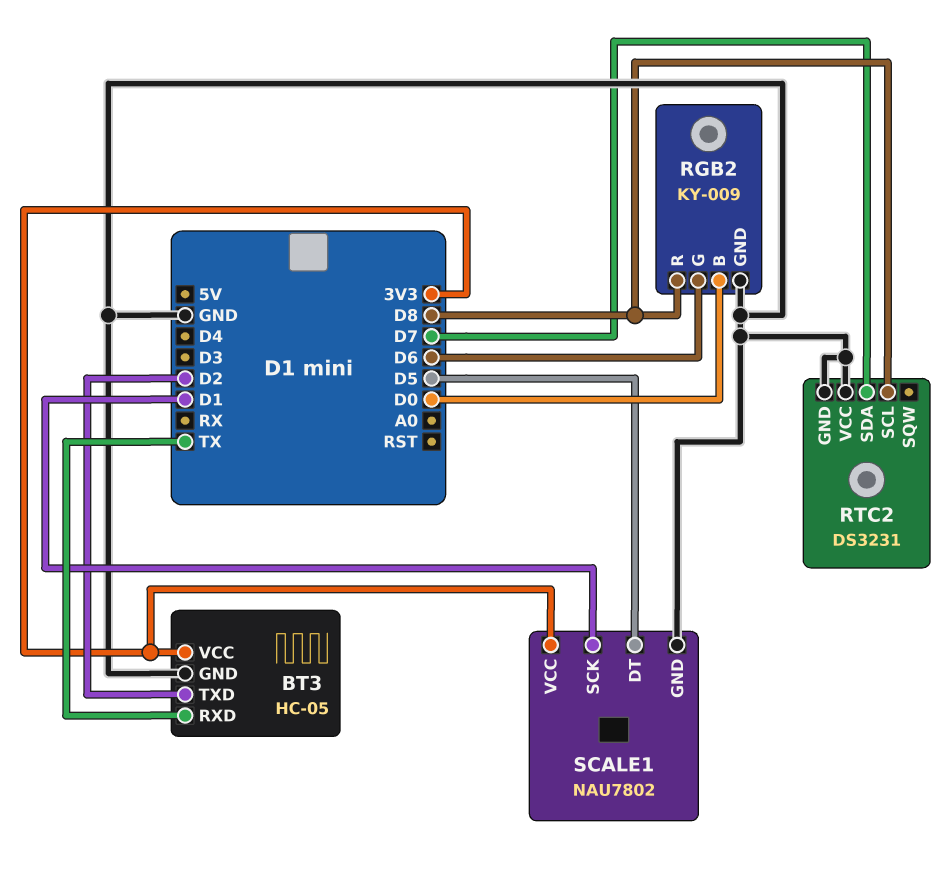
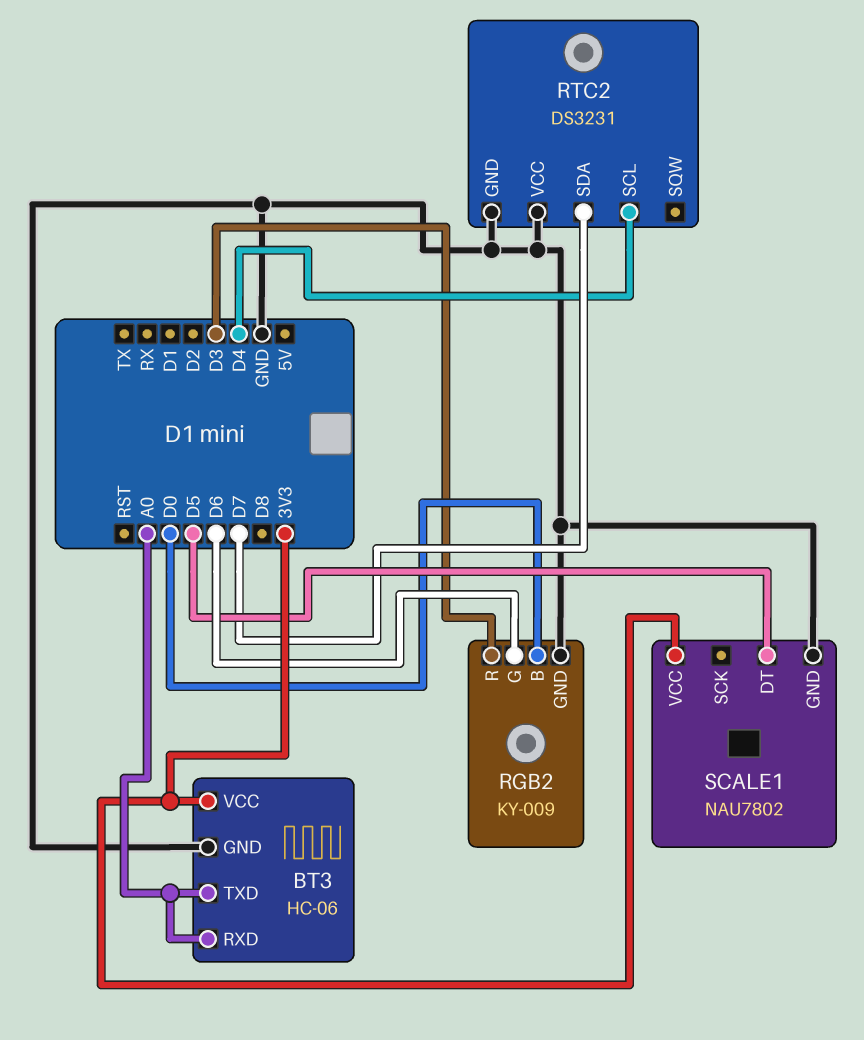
BT3: HC-05 -> HC-06
BT3 pin RXD: TX -> A0
BT3 pin TXD: D2 -> A0
RGB2 pin R: D8 -> D3
RTC2 pin SCL: D8 -> D4
SCALE1 pin SCK: D1 -> none

